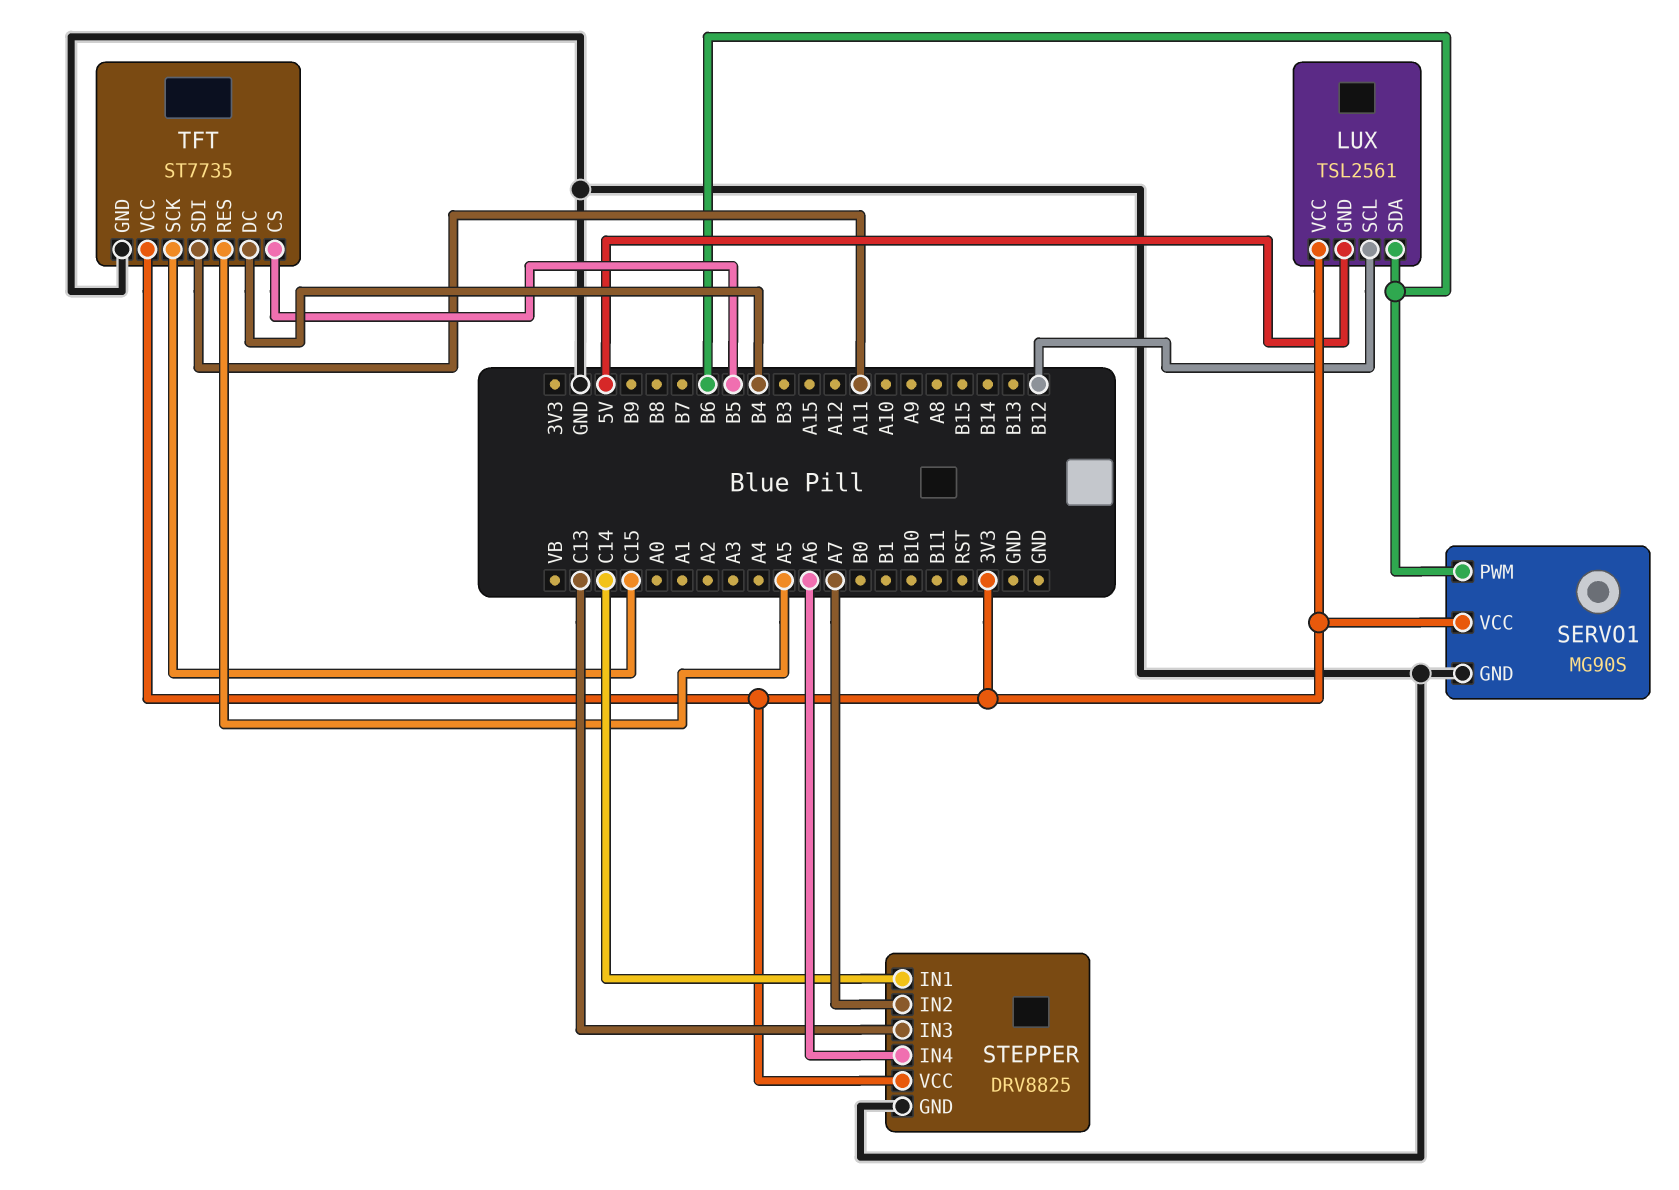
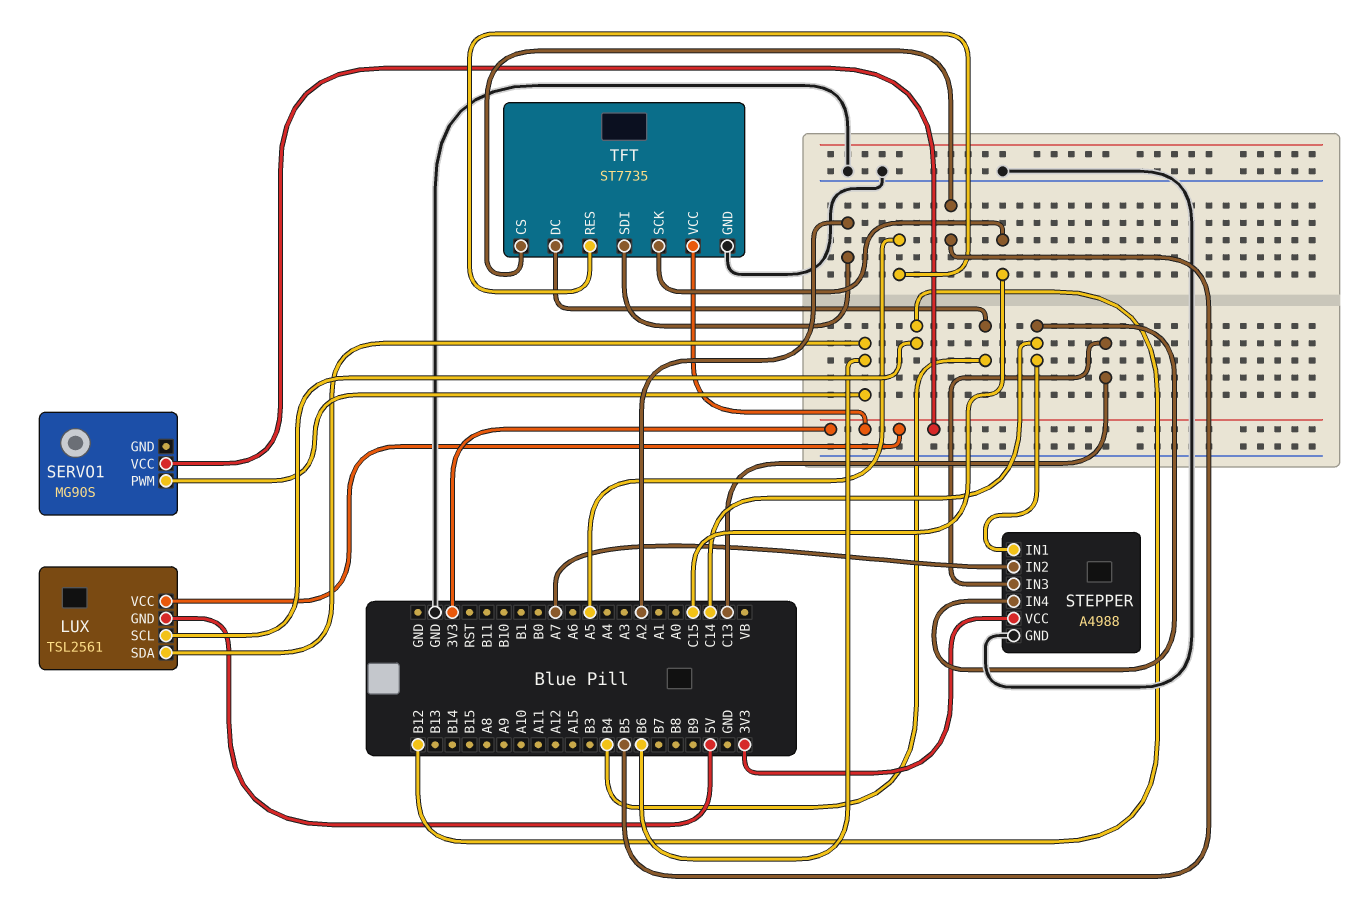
SERVO1 pin GND: GND -> none
STEPPER: DRV8825 -> A4988
STEPPER pin IN4: A6 -> C14
TFT pin SDI: A11 -> A2

